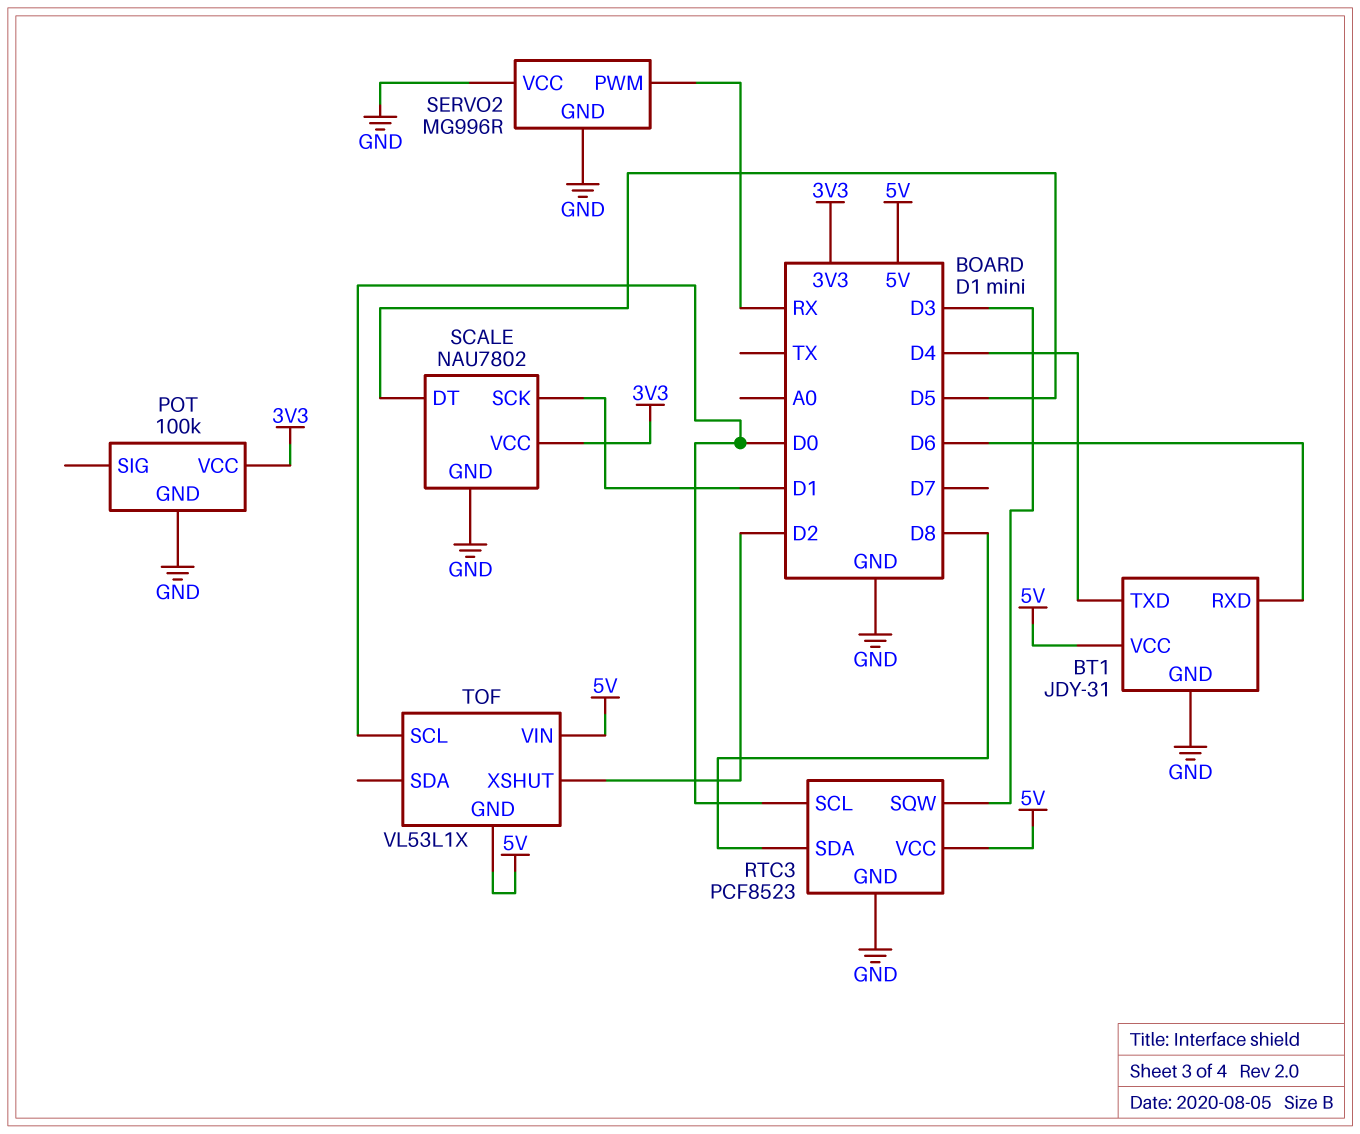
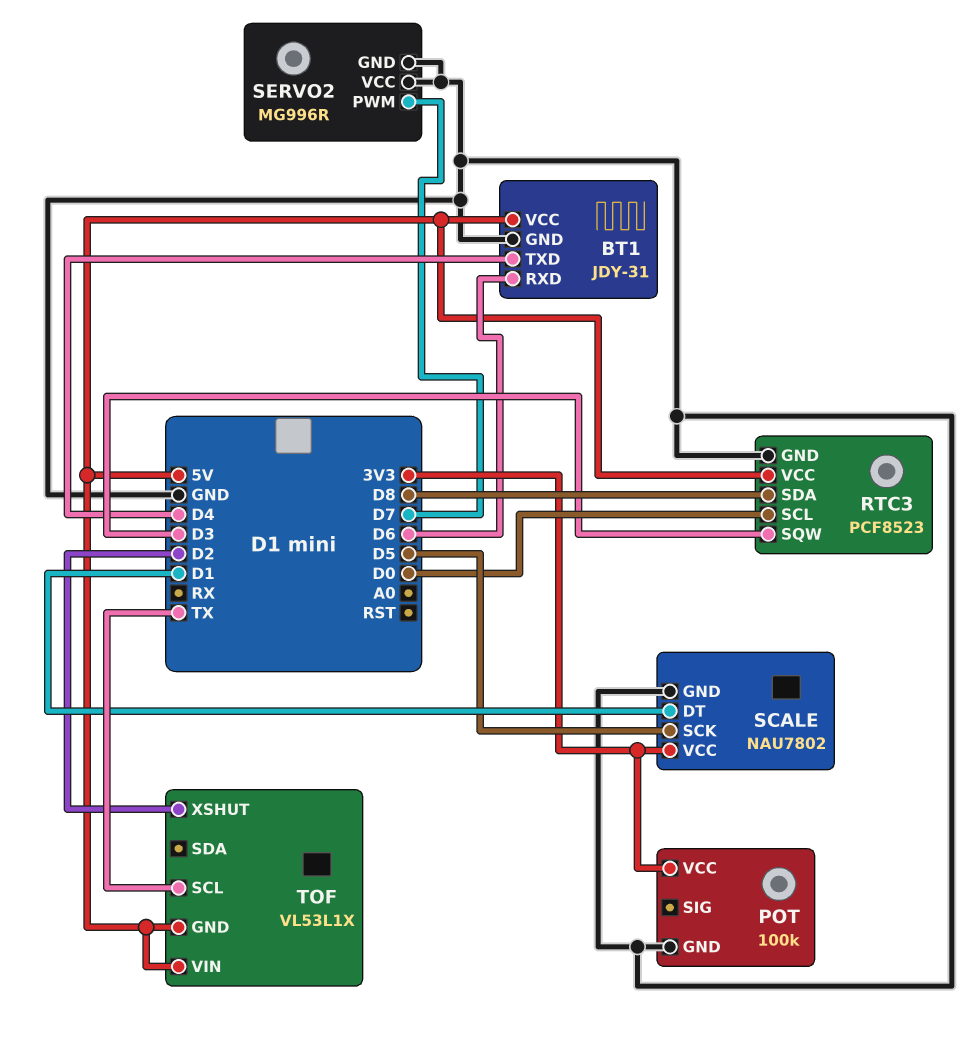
SCALE pin DT: D5 -> D1
SCALE pin SCK: D1 -> D5
SERVO2 pin PWM: RX -> D7
TOF pin SCL: D0 -> TX

